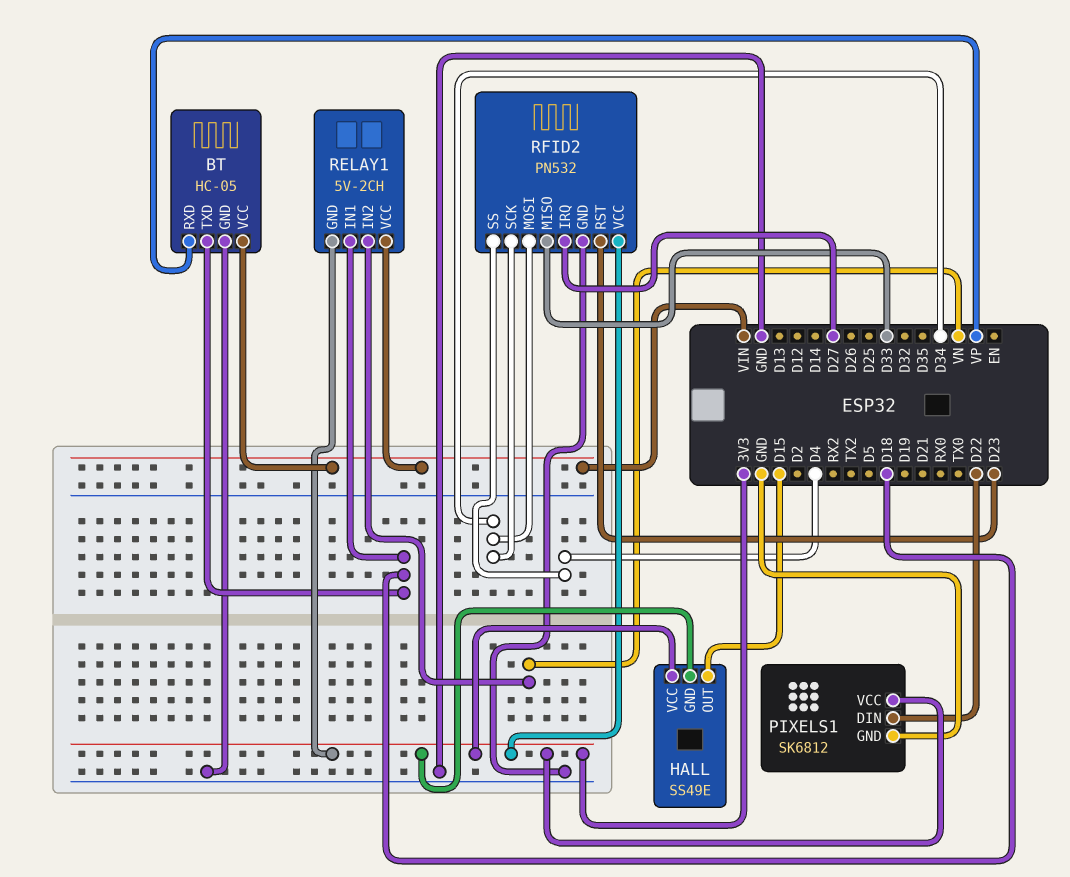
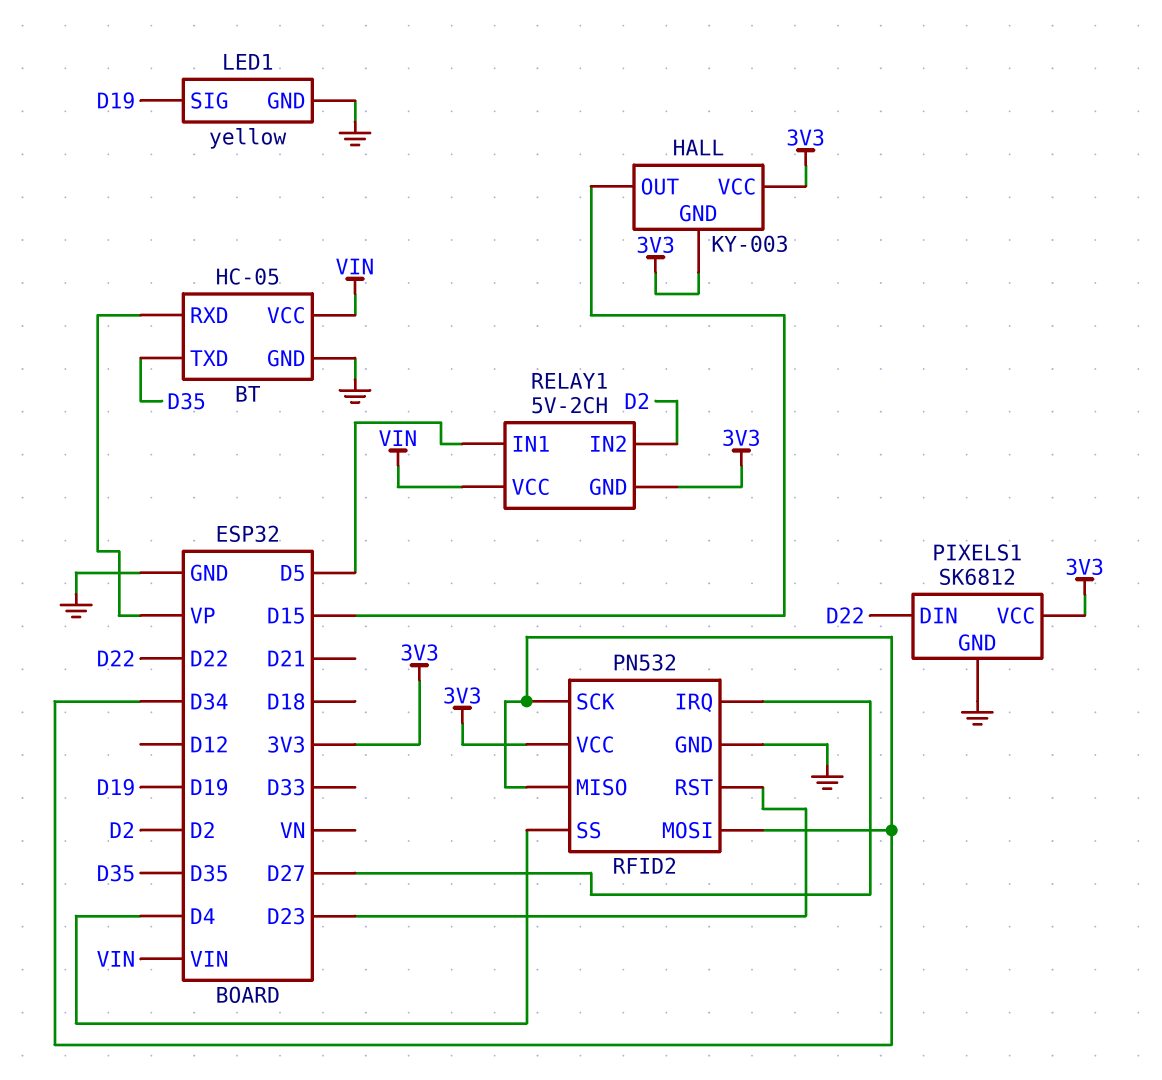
BT pin TXD: D18 -> D35
HALL: SS49E -> KY-003
LED1: none -> yellow
LED1 pin GND: none -> GND
LED1 pin SIG: none -> D19
RELAY1 pin IN1: D18 -> D5
RELAY1 pin IN2: VN -> D2
RFID2 pin MISO: D33 -> D34

